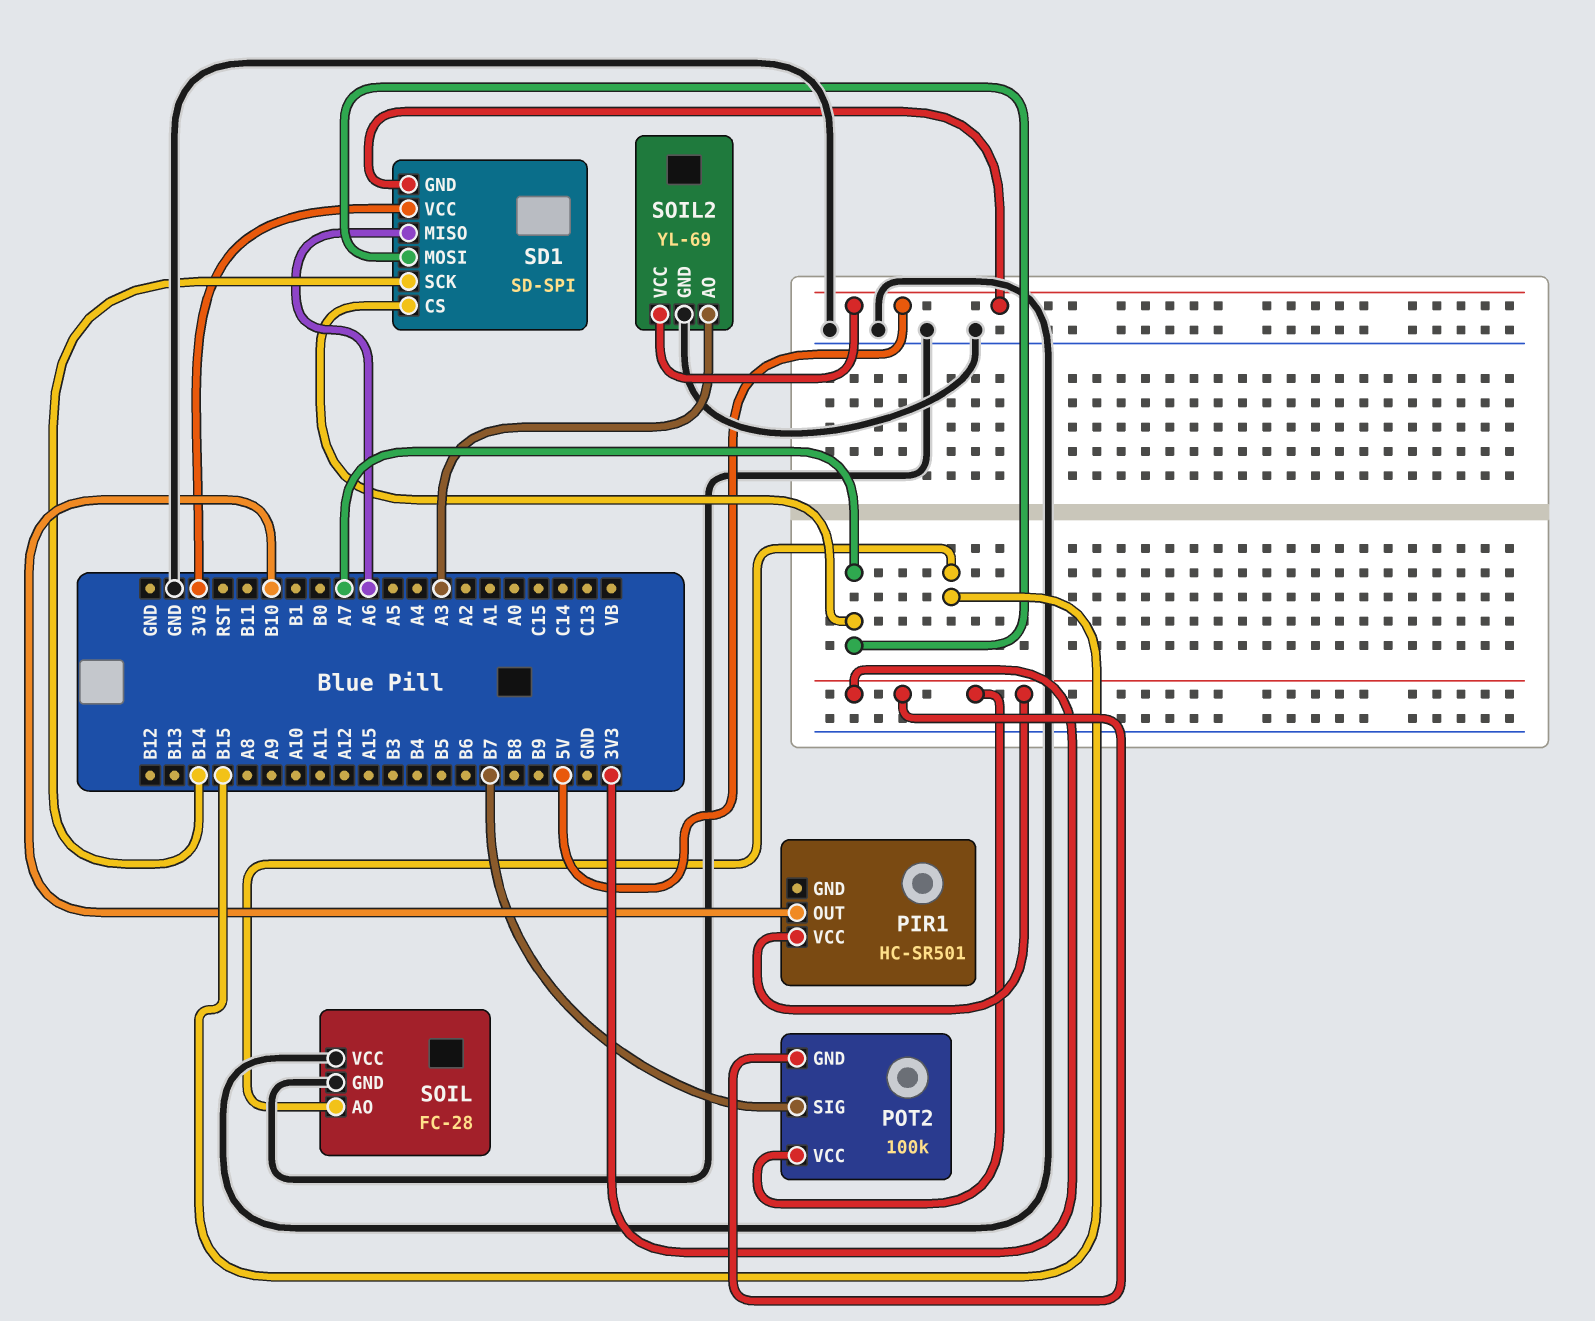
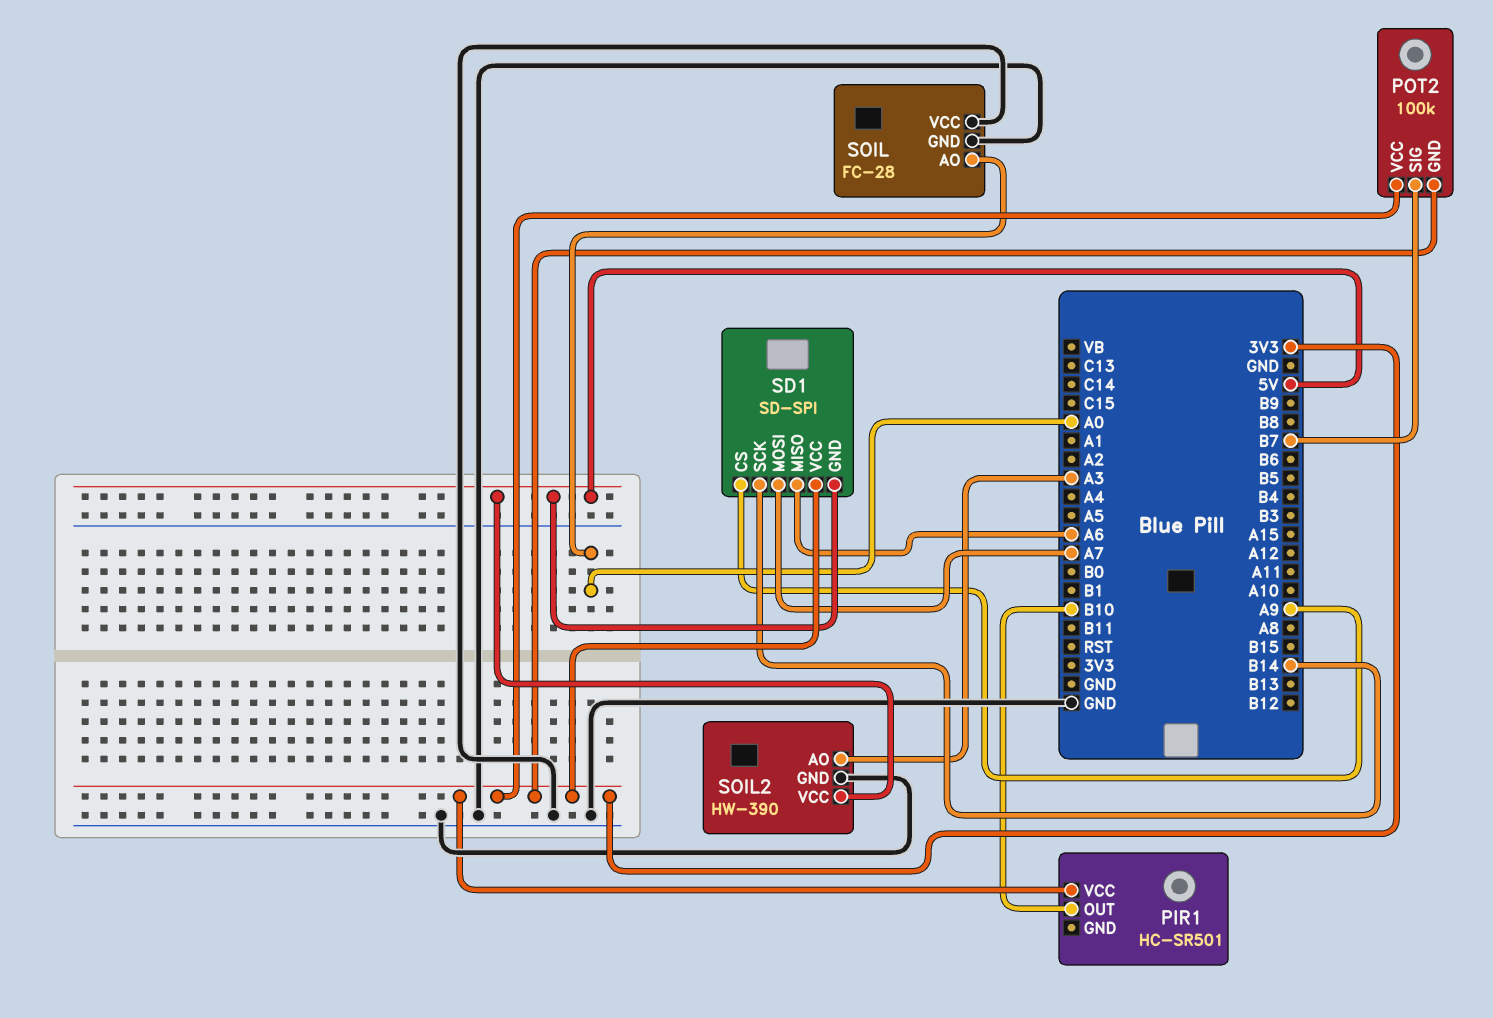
SD1 pin CS: A7 -> A9
SOIL pin AO: B15 -> A0
SOIL2: YL-69 -> HW-390

